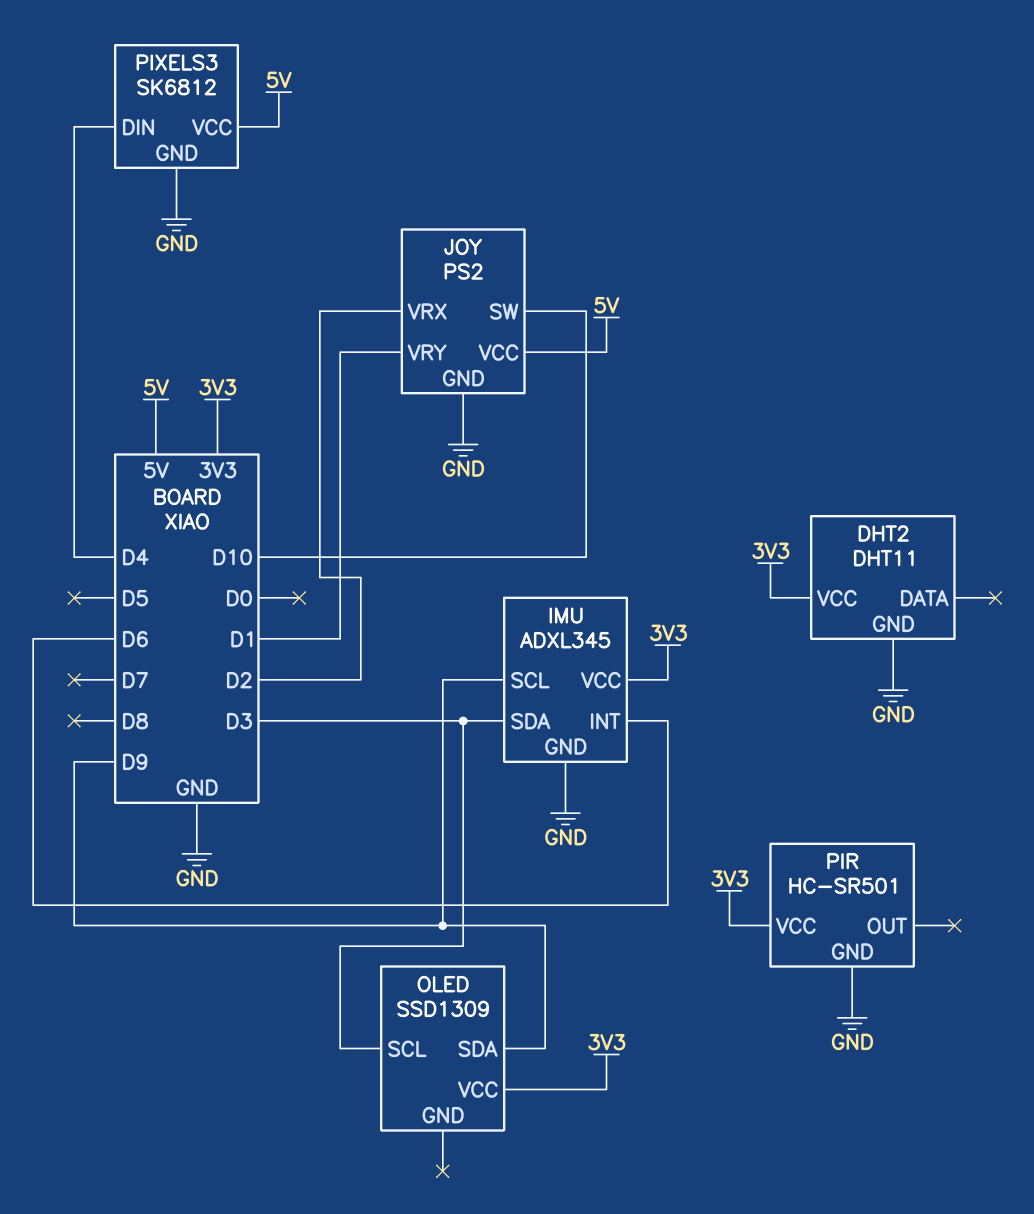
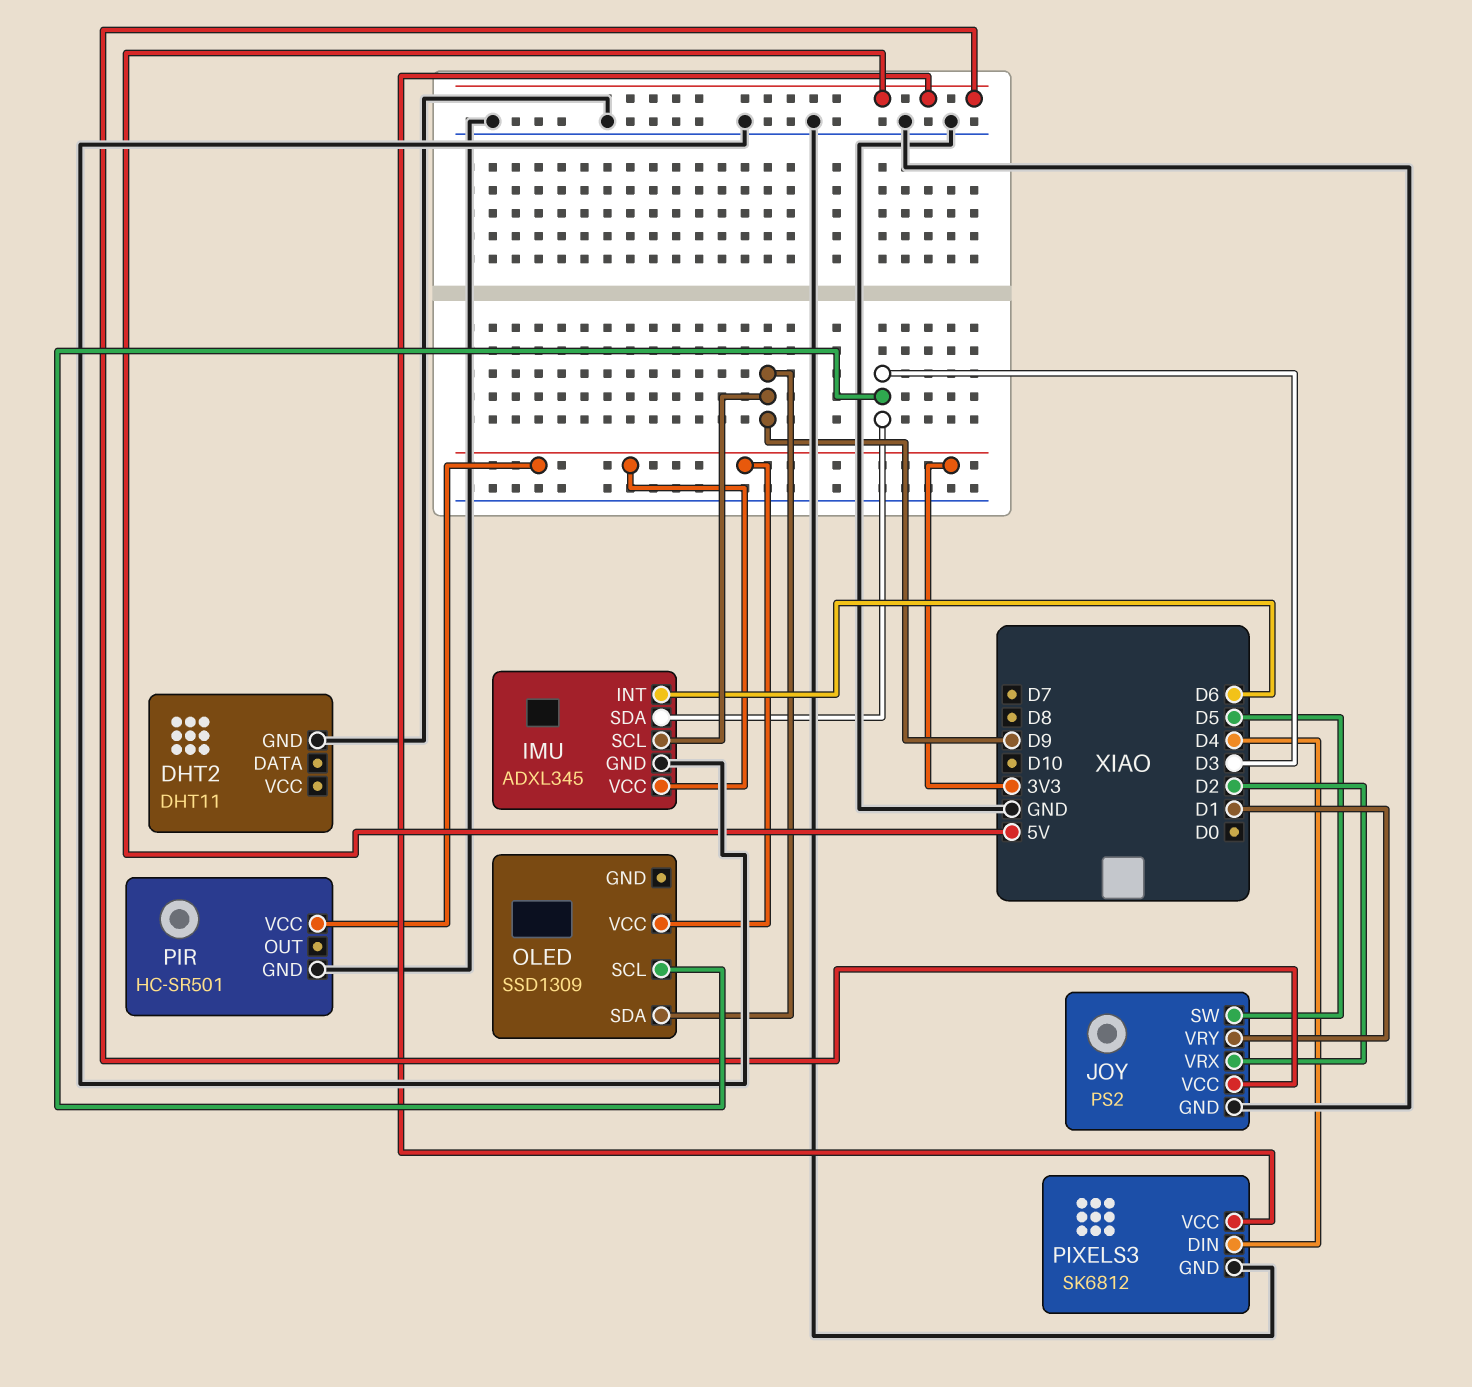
DHT2 pin VCC: 3V3 -> none
JOY pin SW: D10 -> D5

